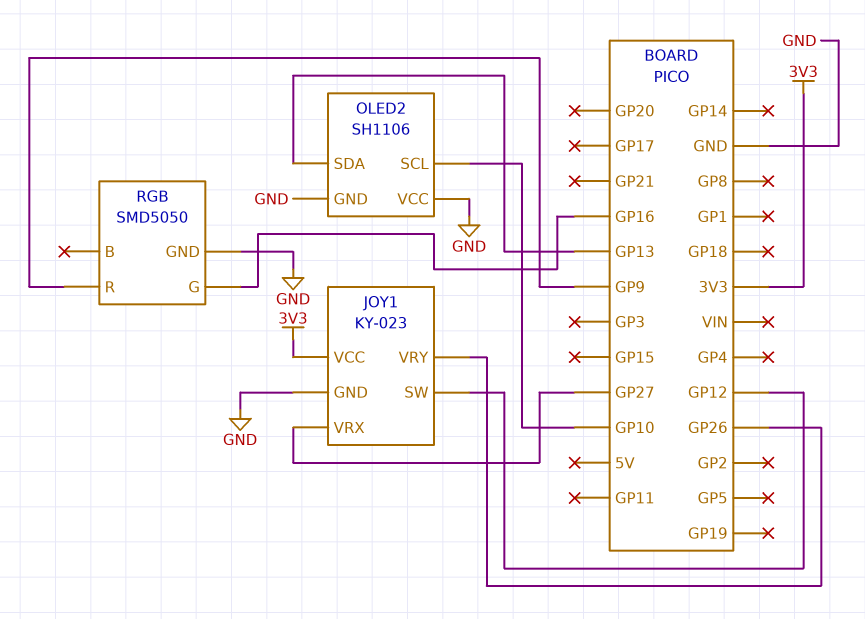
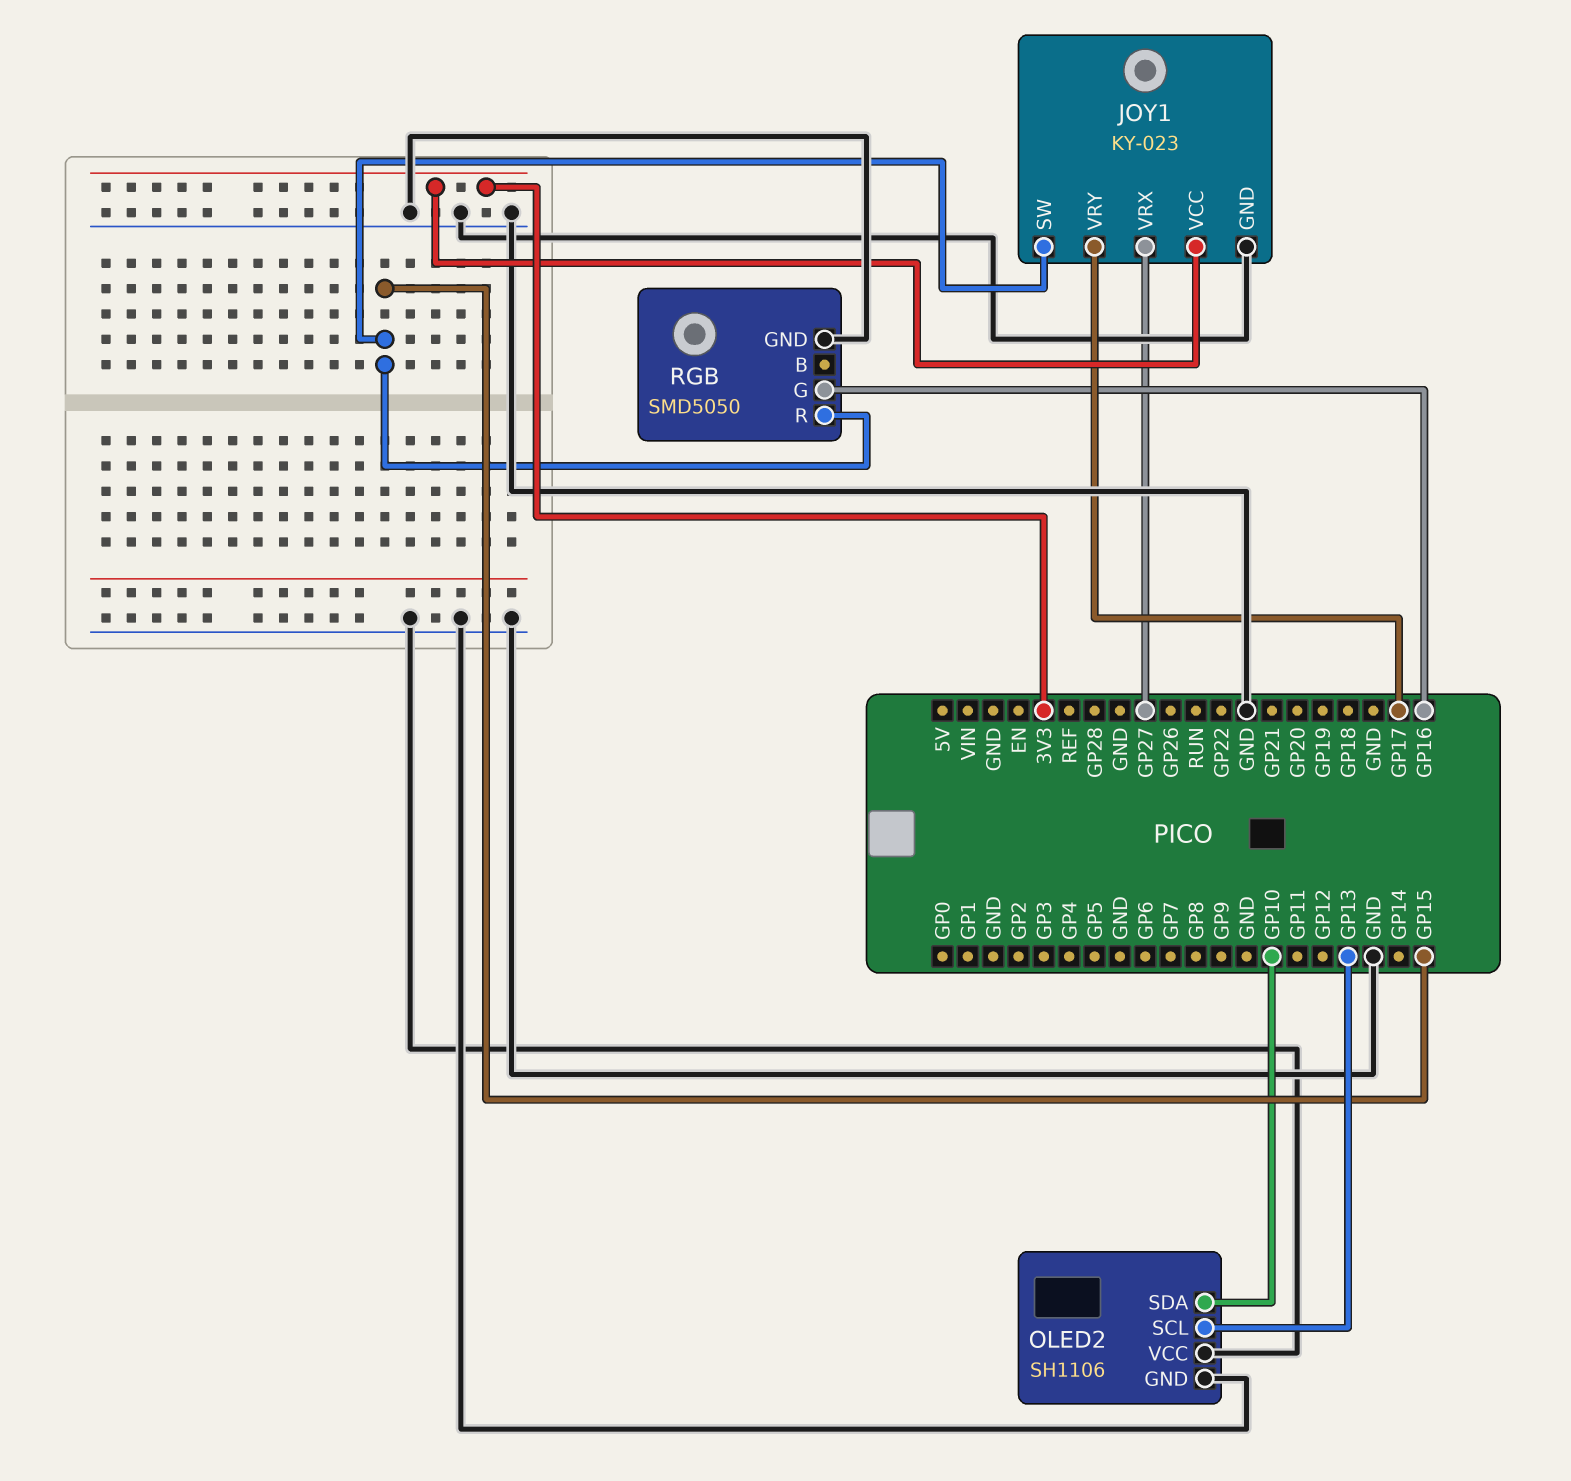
JOY1 pin SW: GP12 -> GP15
JOY1 pin VRY: GP26 -> GP17
OLED2 pin SCL: GP10 -> GP13
OLED2 pin SDA: GP13 -> GP10
RGB pin R: GP9 -> GP15

